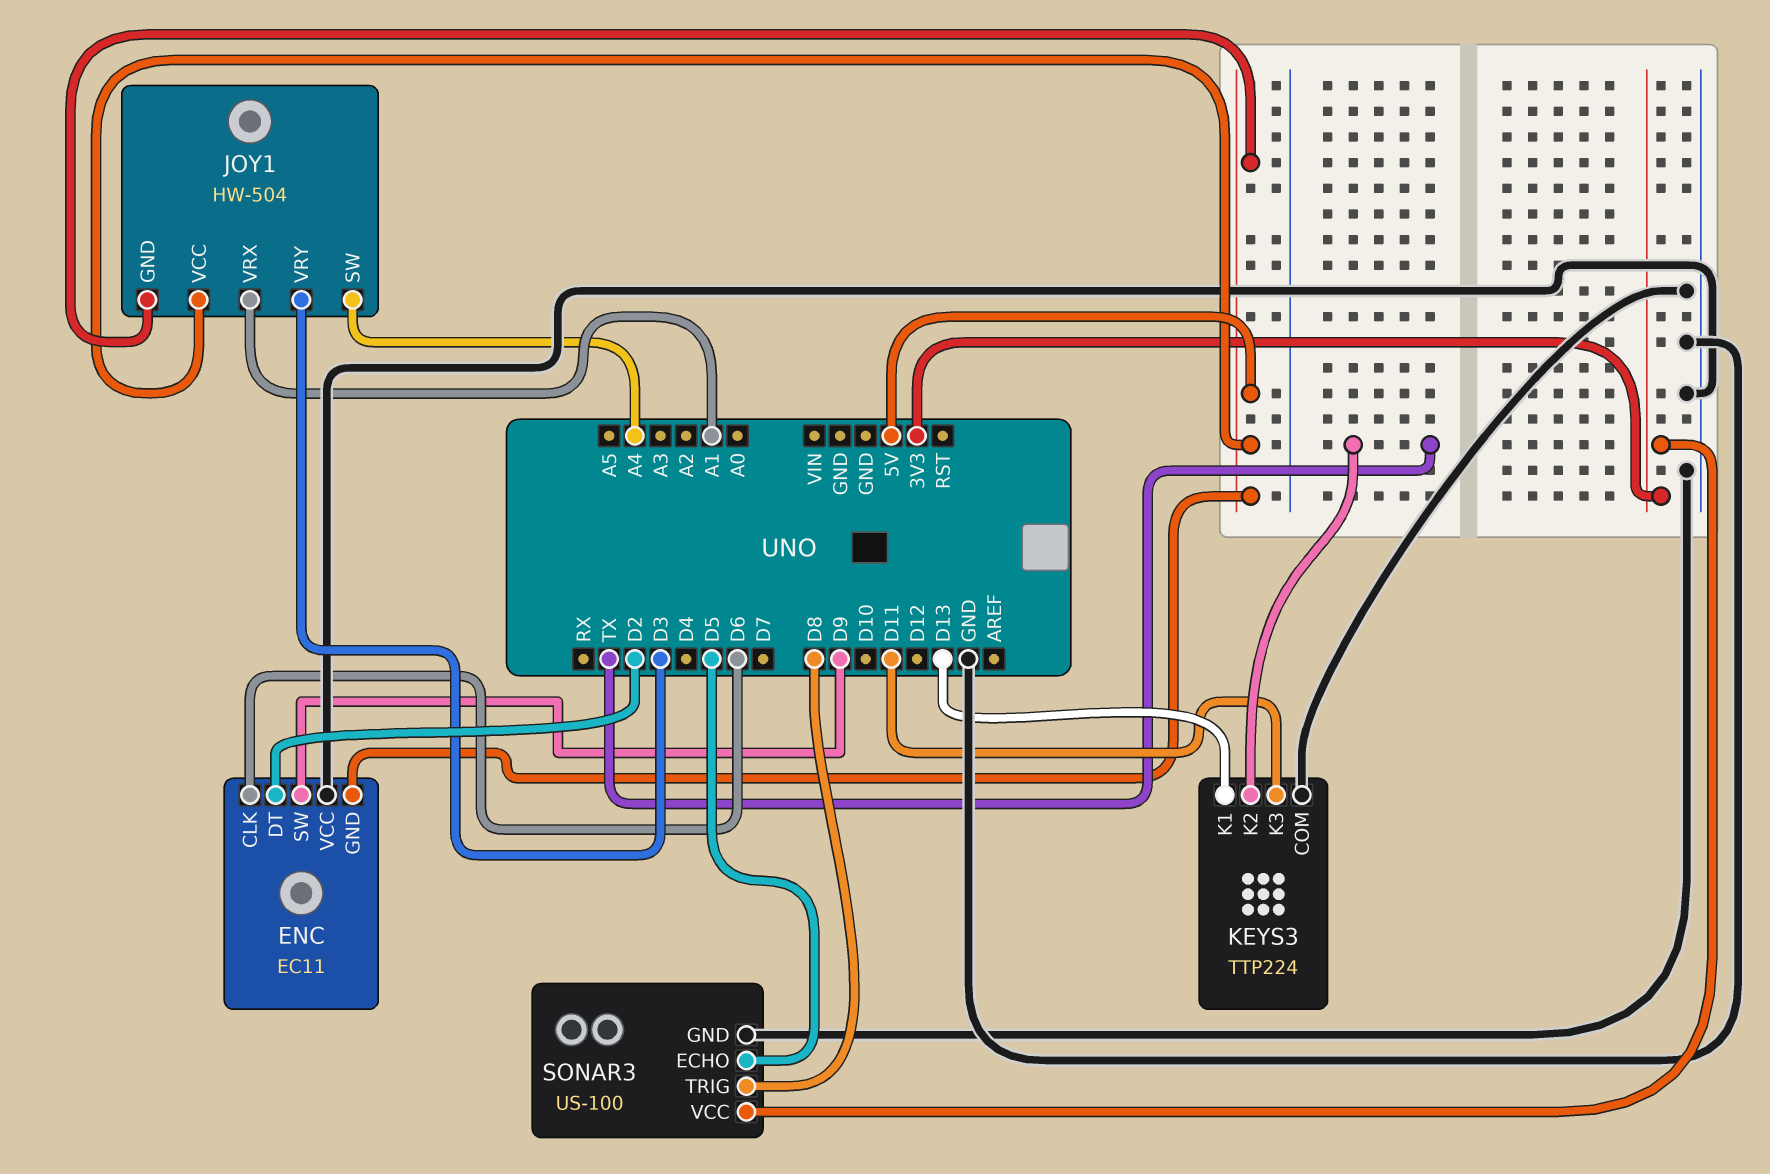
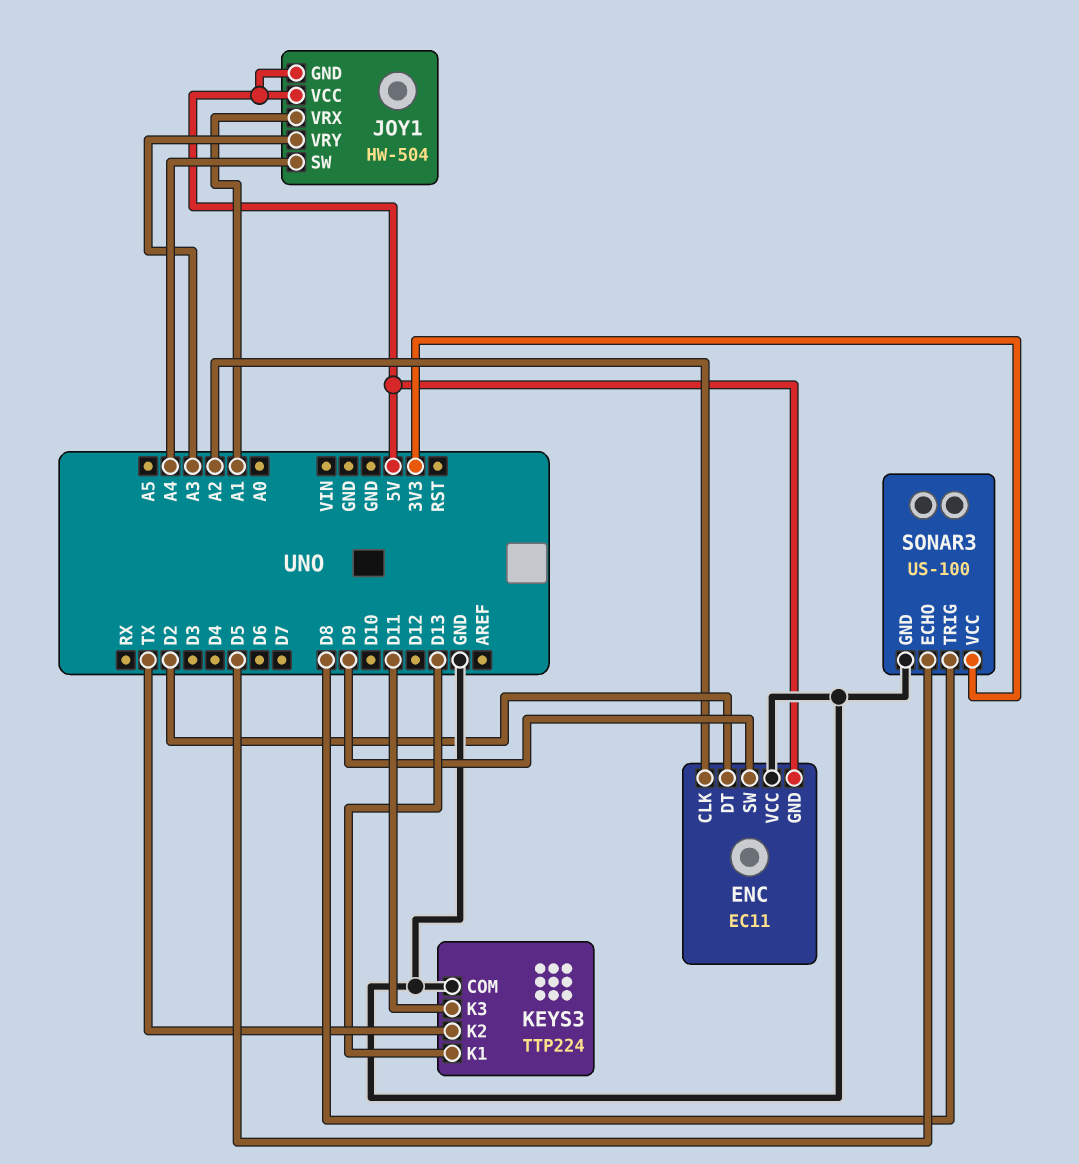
ENC pin CLK: D6 -> A2
JOY1 pin VRY: D3 -> A3

